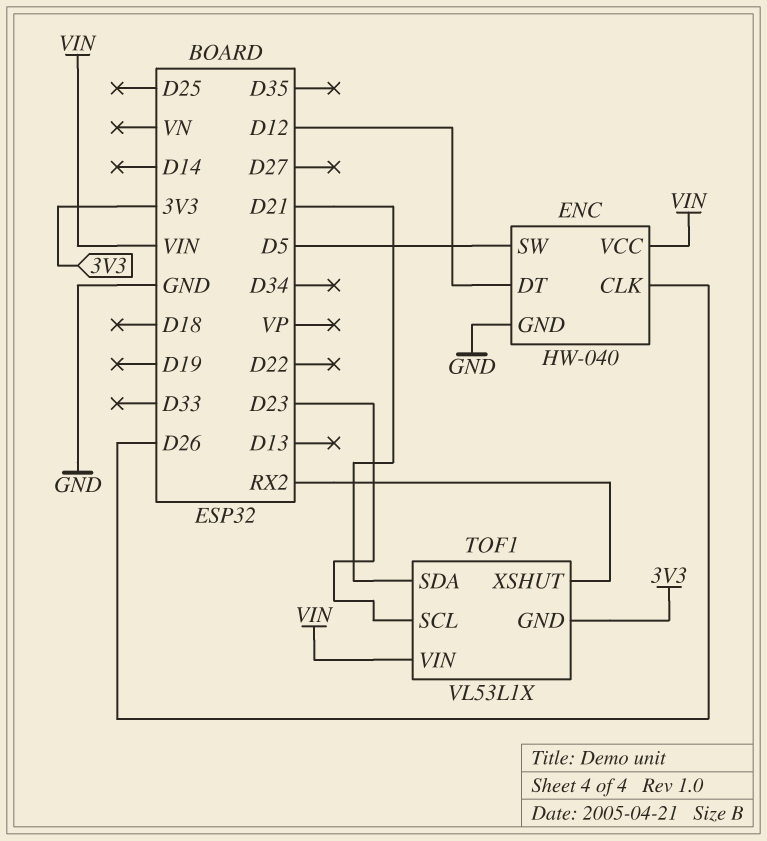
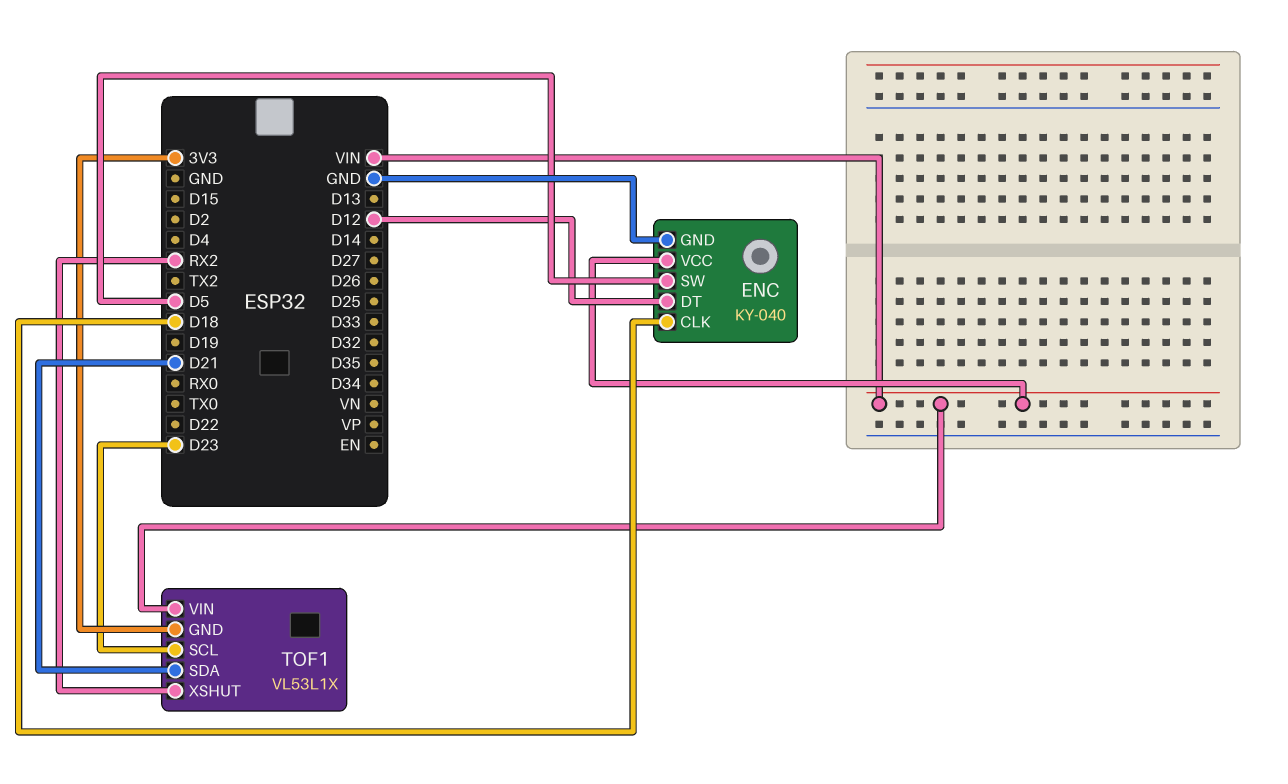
ENC: HW-040 -> KY-040
ENC pin CLK: D26 -> D18

